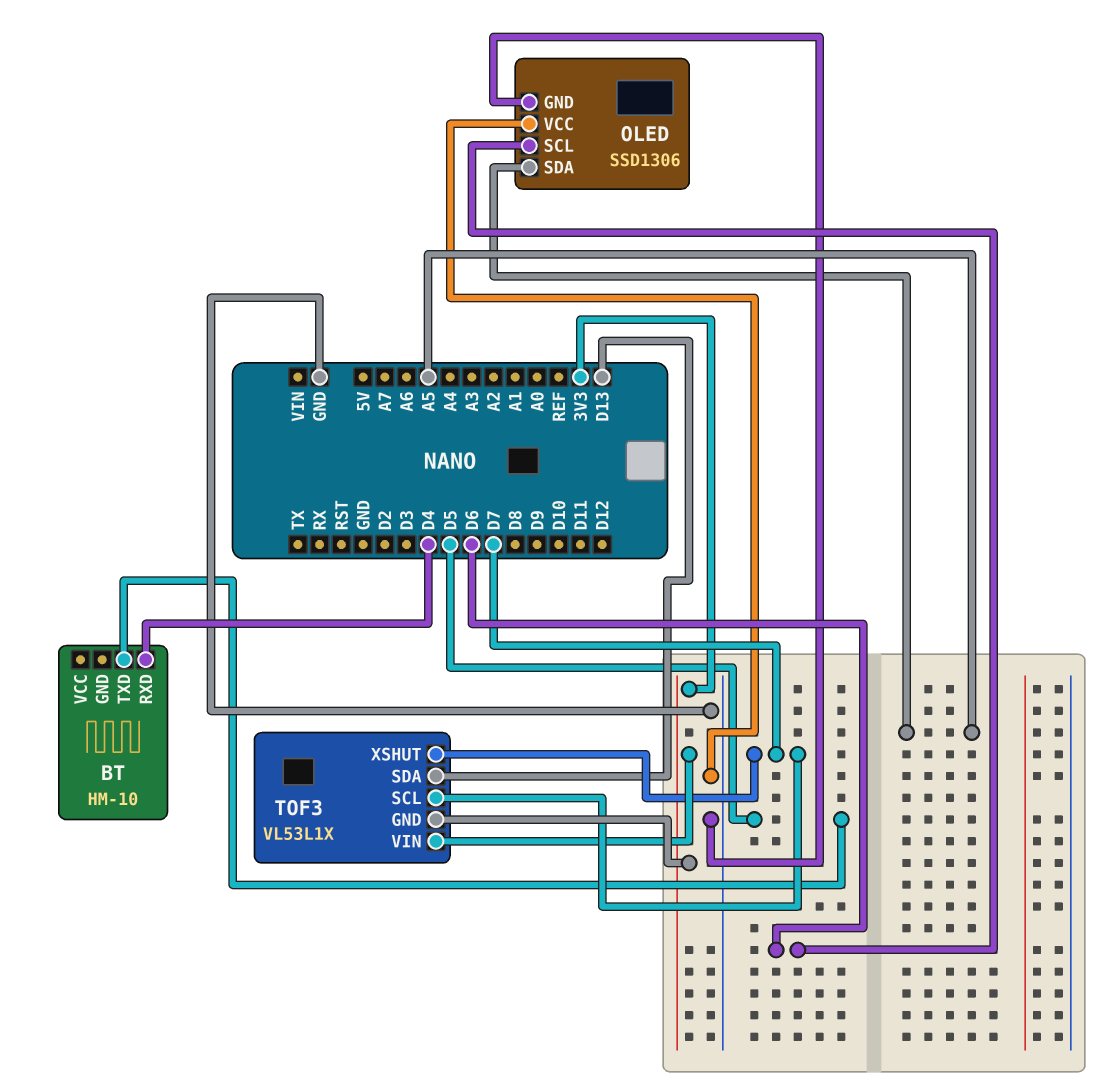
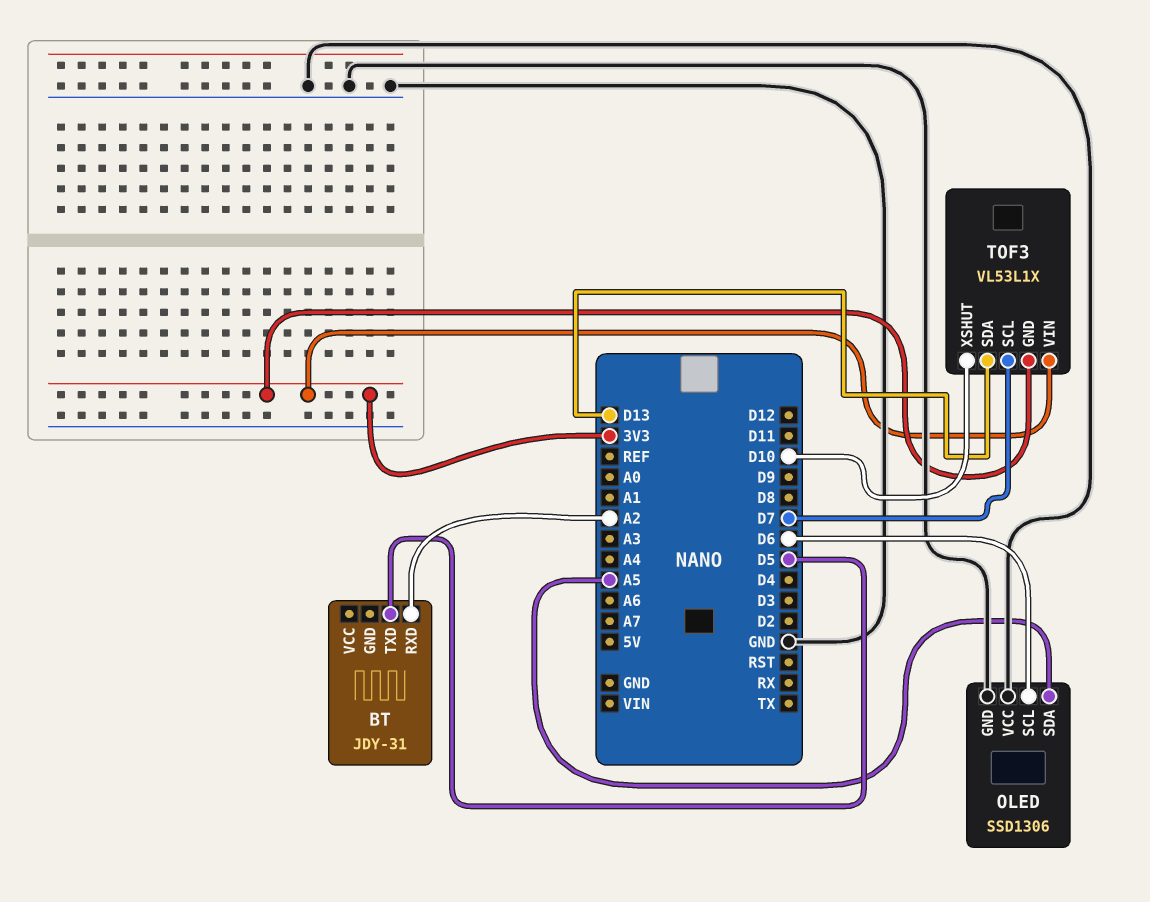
BT: HM-10 -> JDY-31
BT pin RXD: D4 -> A2
TOF3 pin XSHUT: D7 -> D10

